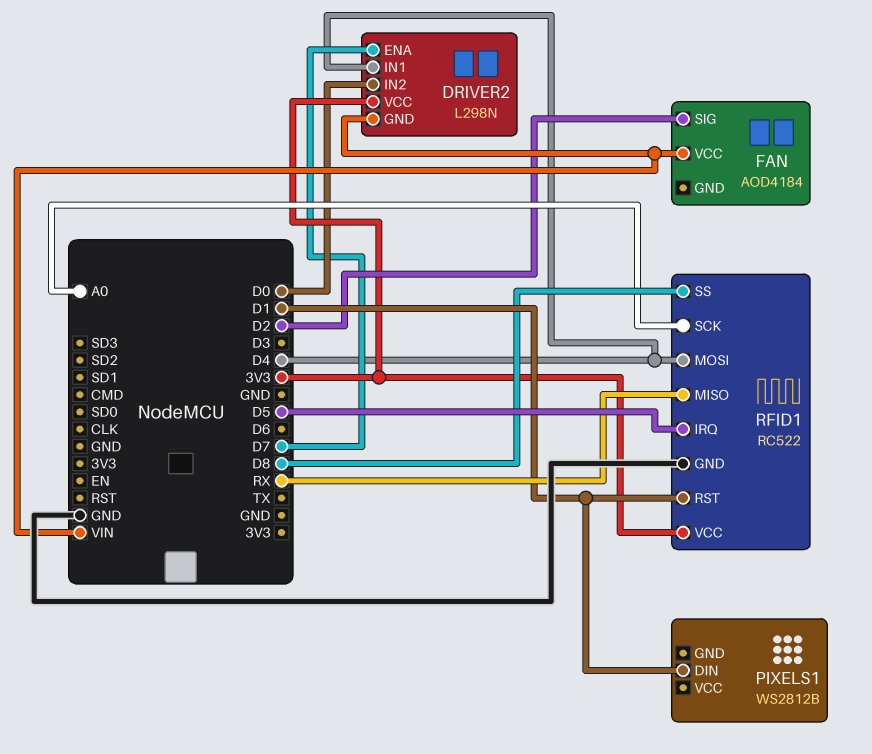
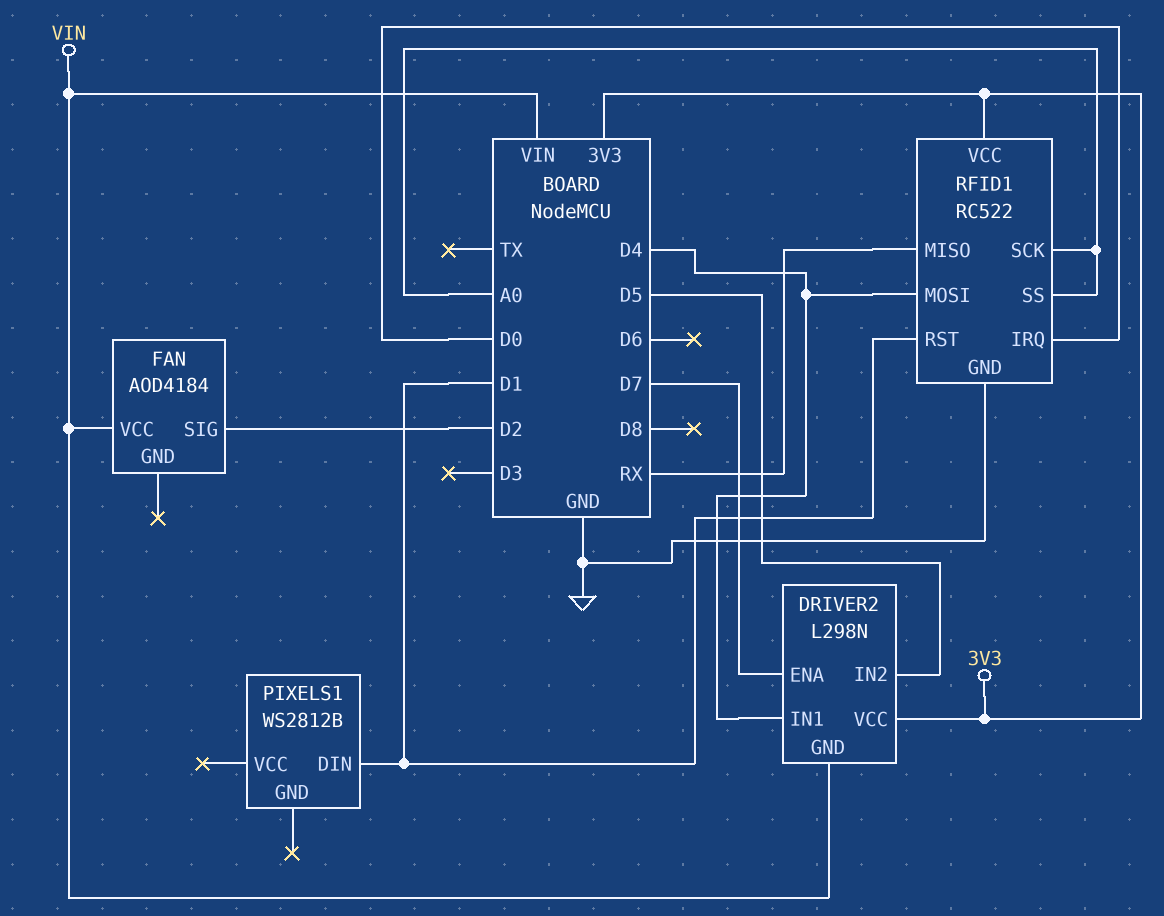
DRIVER2 pin IN2: D0 -> D5
RFID1 pin IRQ: D5 -> D0
RFID1 pin SS: D8 -> A0

